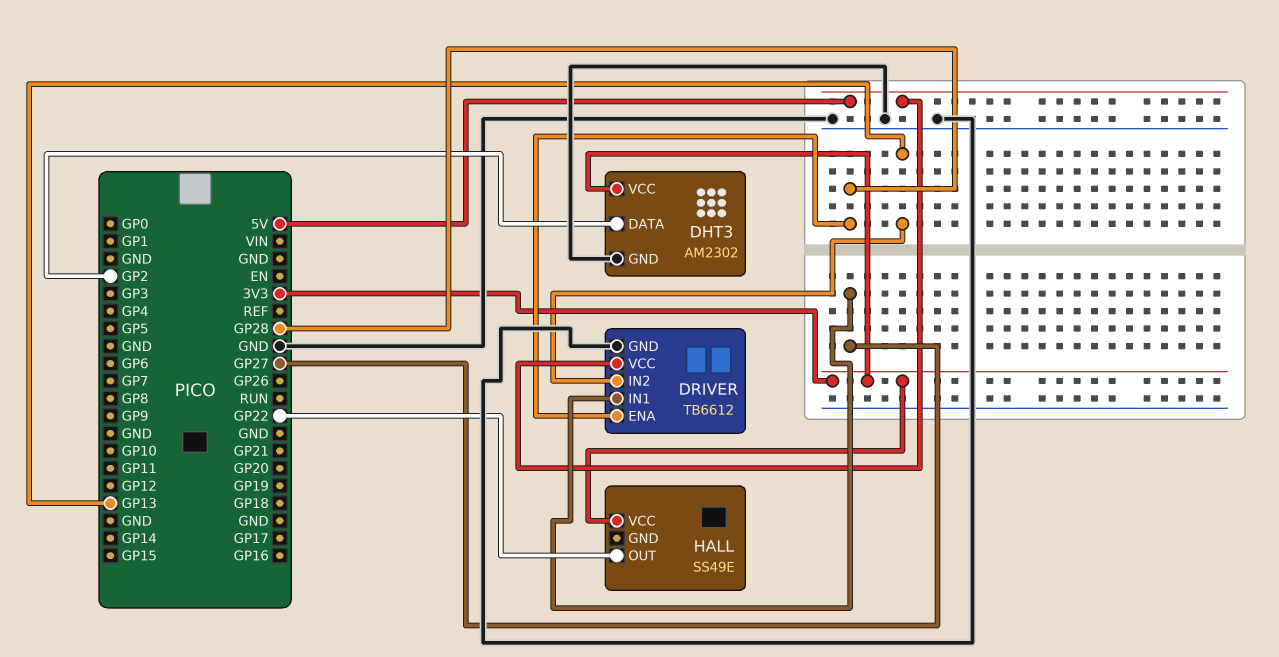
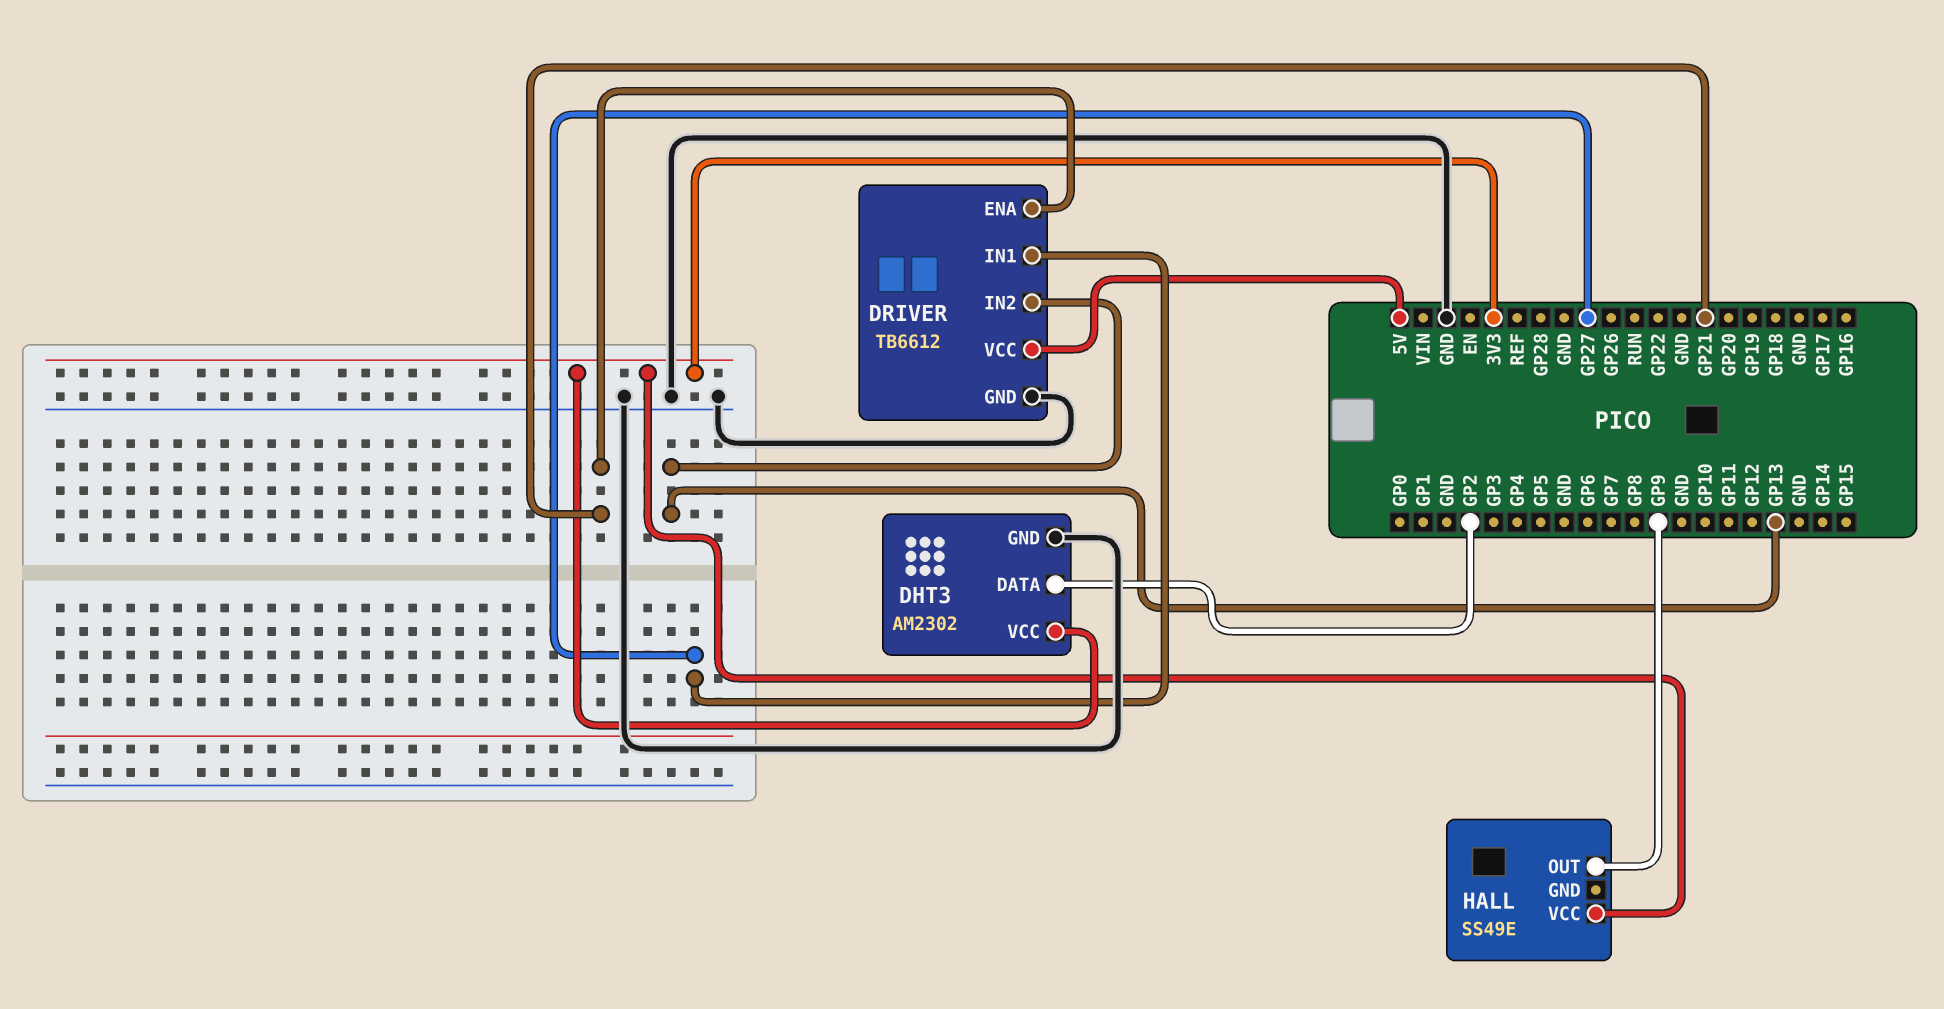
DRIVER pin ENA: GP28 -> GP21
HALL pin OUT: GP22 -> GP9

